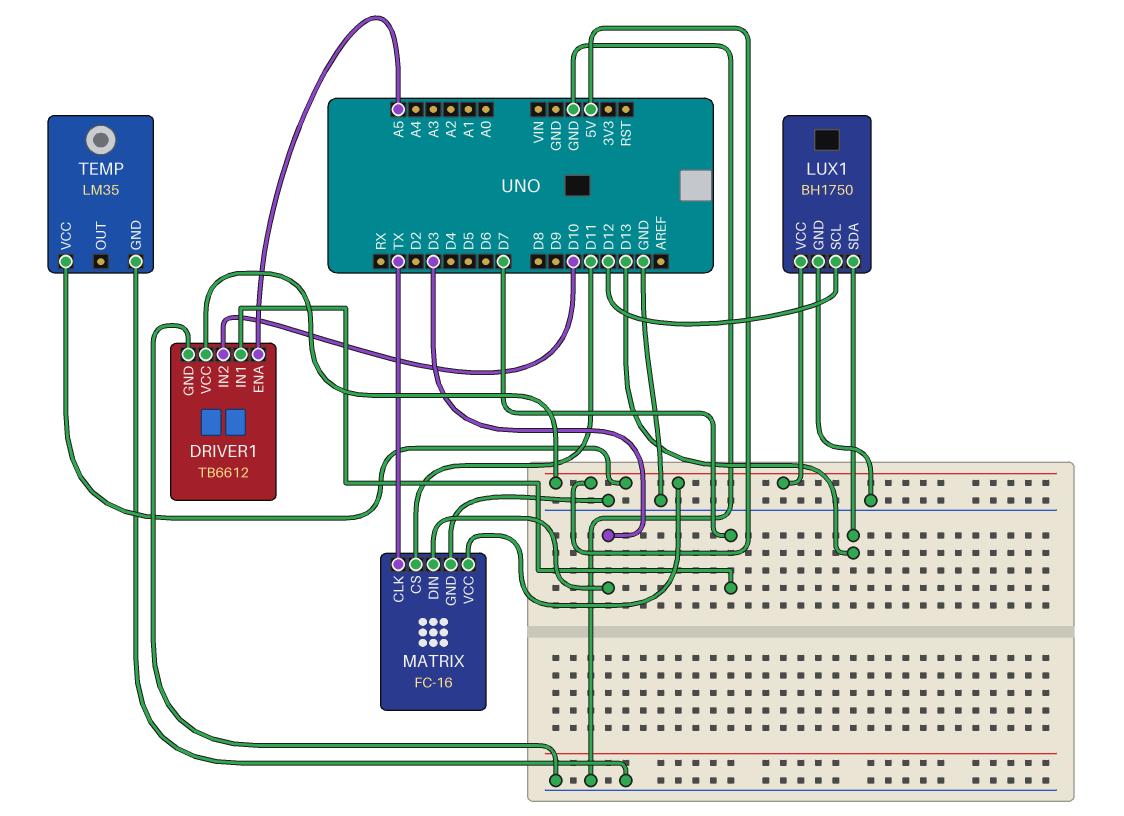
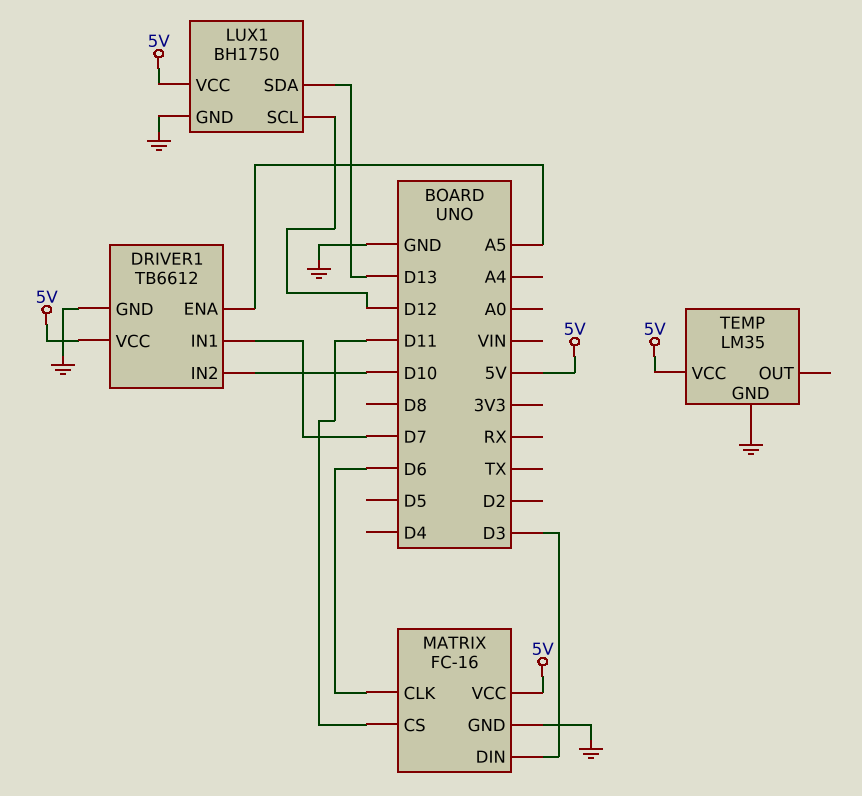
MATRIX pin CLK: TX -> D6

